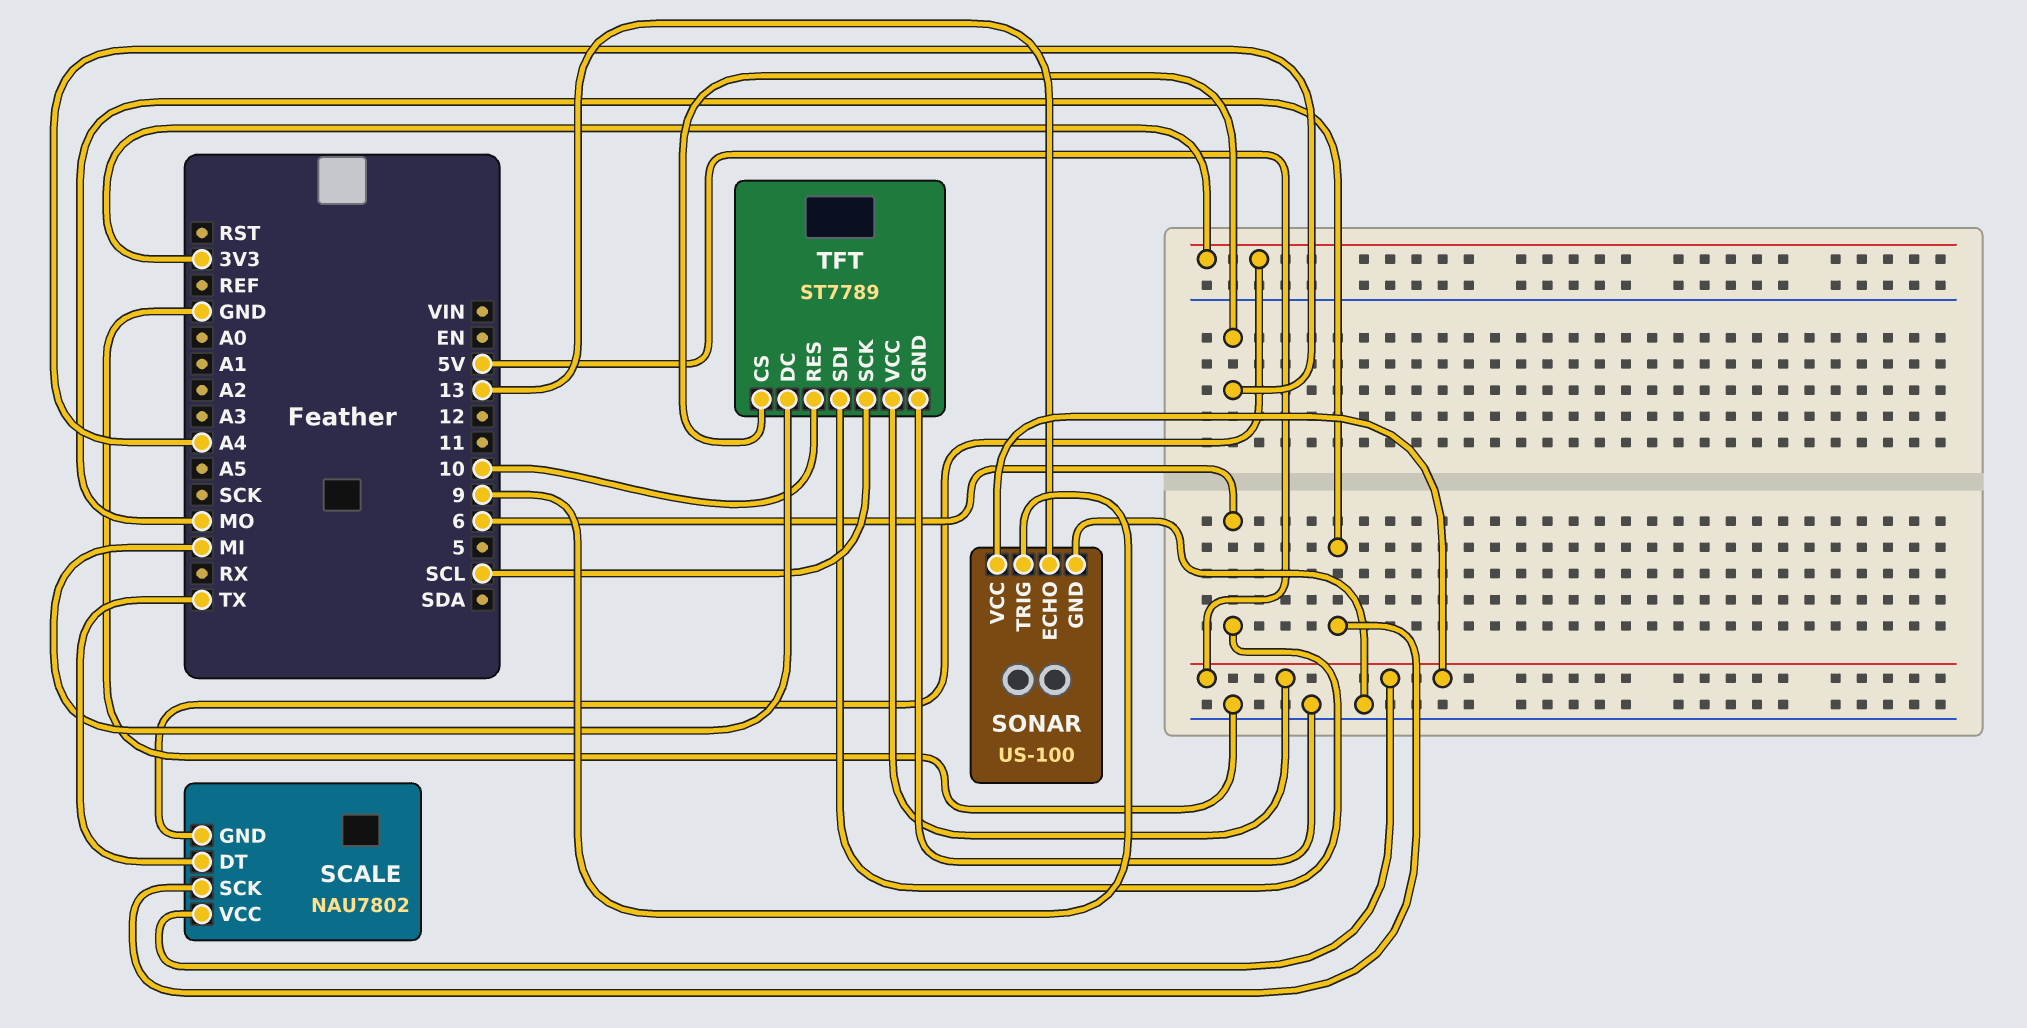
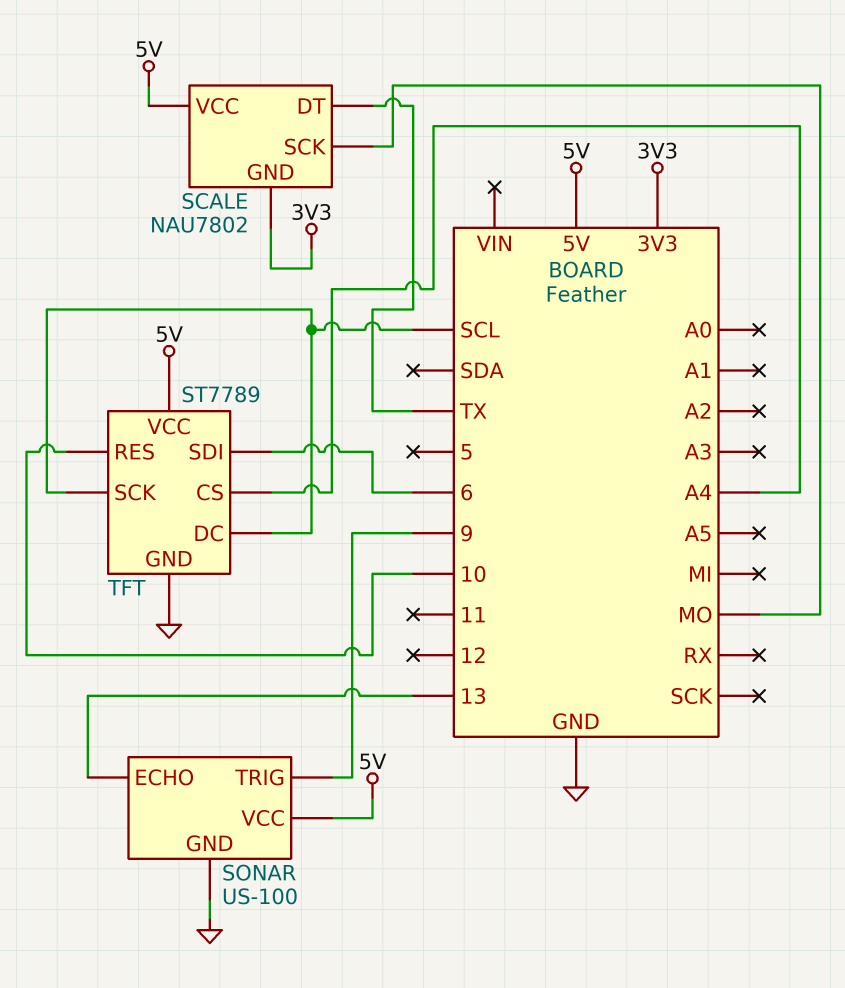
TFT pin DC: MI -> SCL

